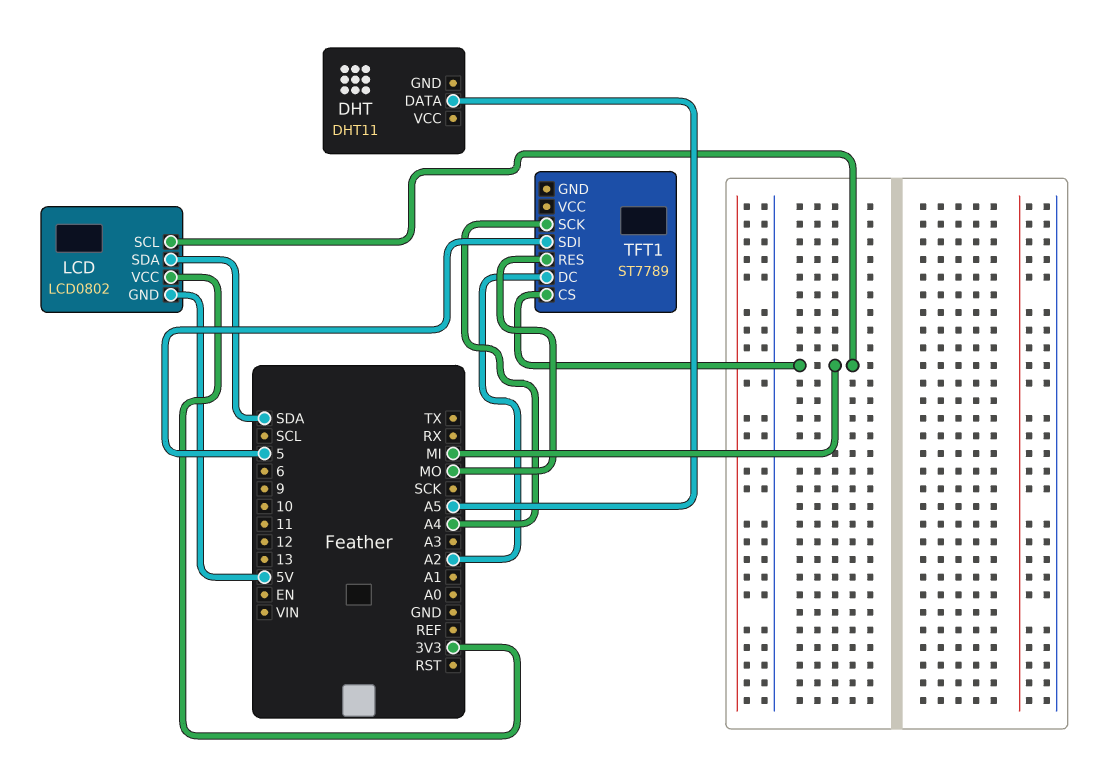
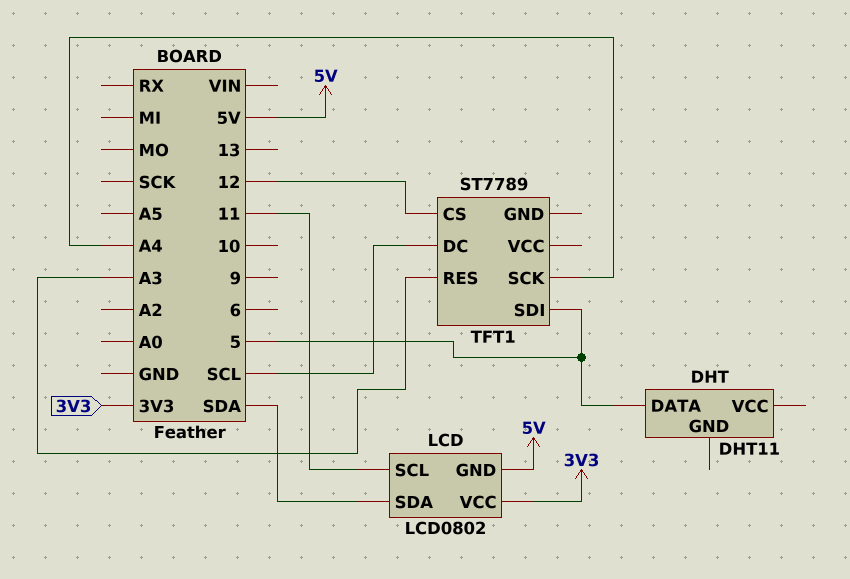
DHT pin DATA: A5 -> 5
LCD pin SCL: MI -> 11
TFT1 pin CS: MI -> 12
TFT1 pin DC: A2 -> SCL
TFT1 pin RES: MO -> A3

